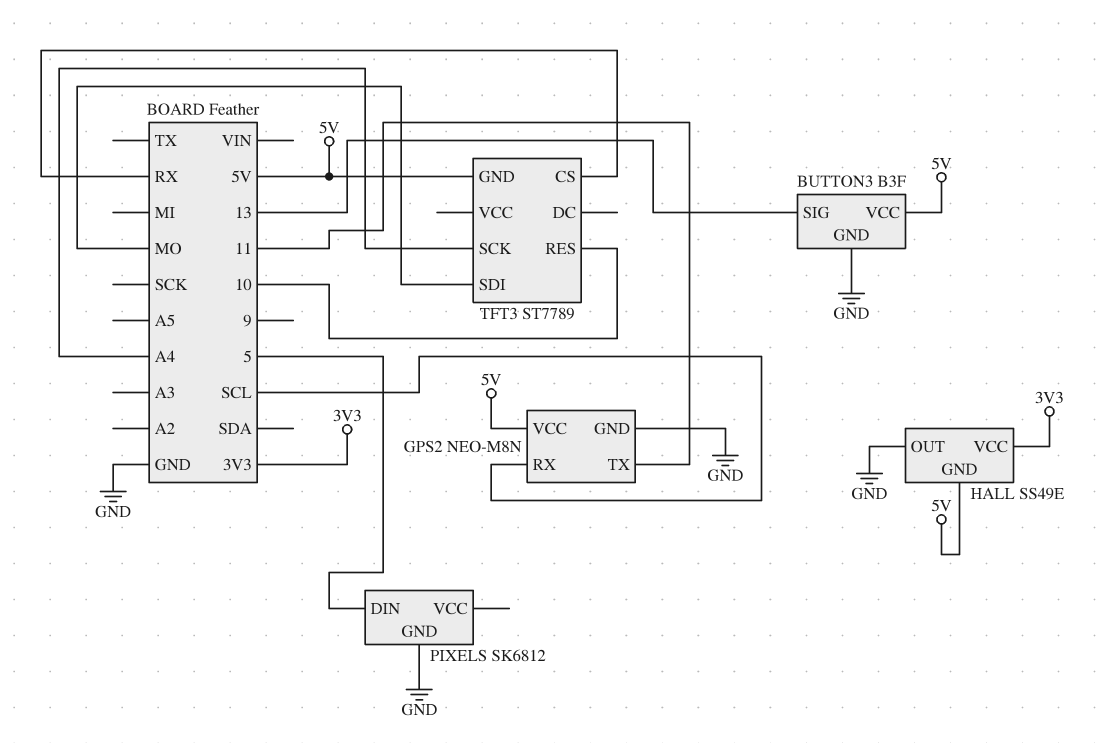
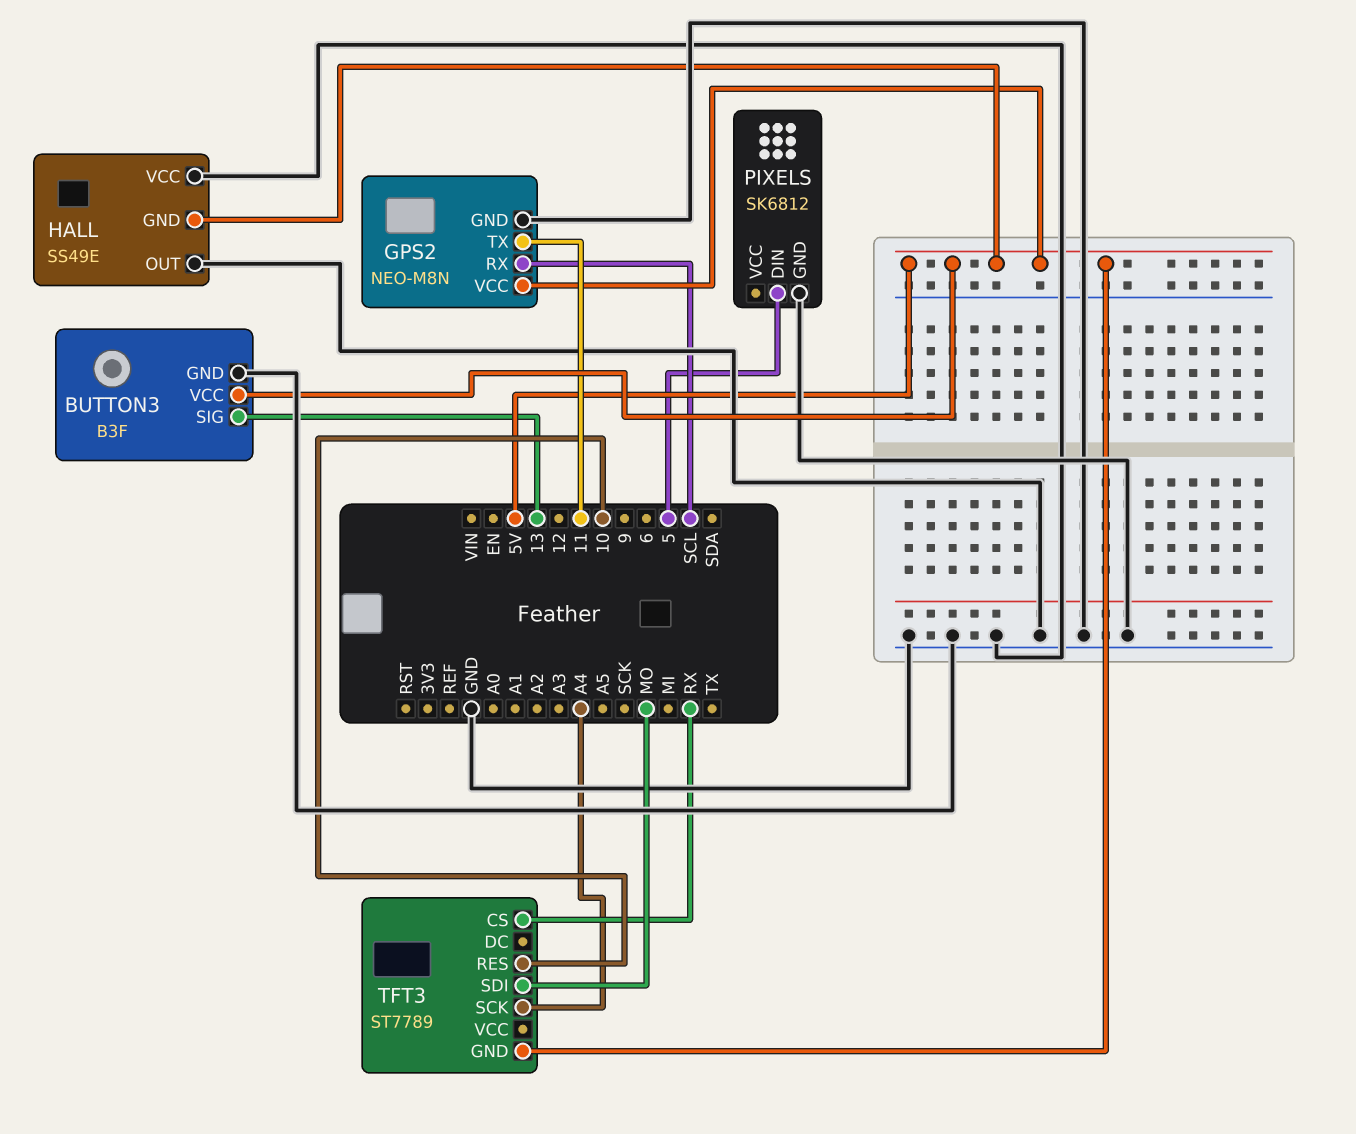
HALL pin VCC: 3V3 -> GND

